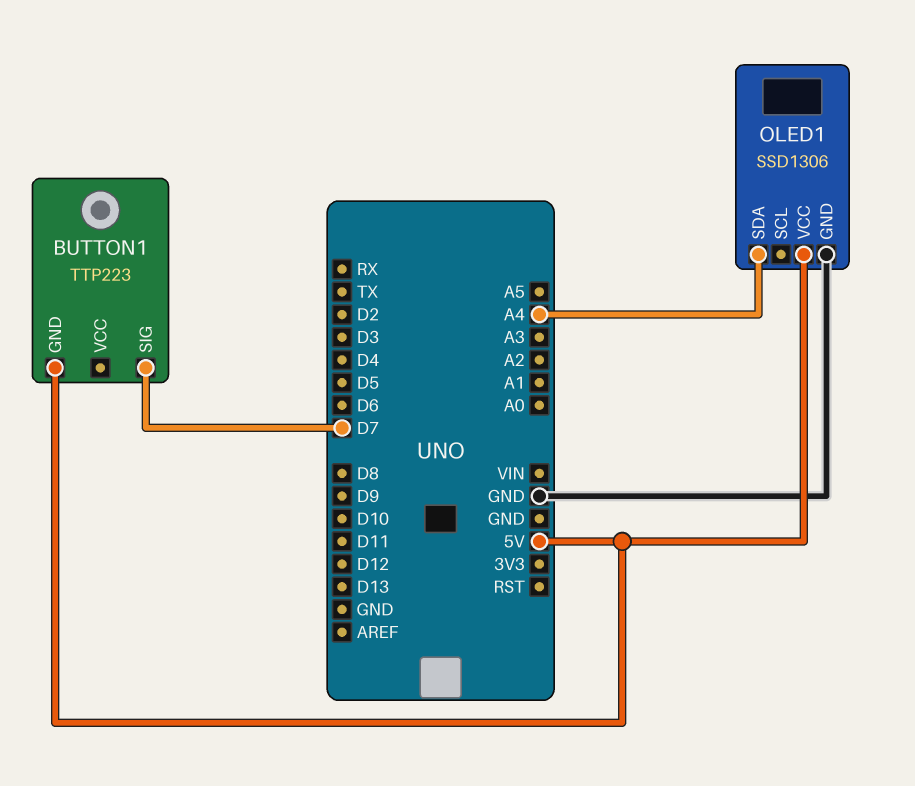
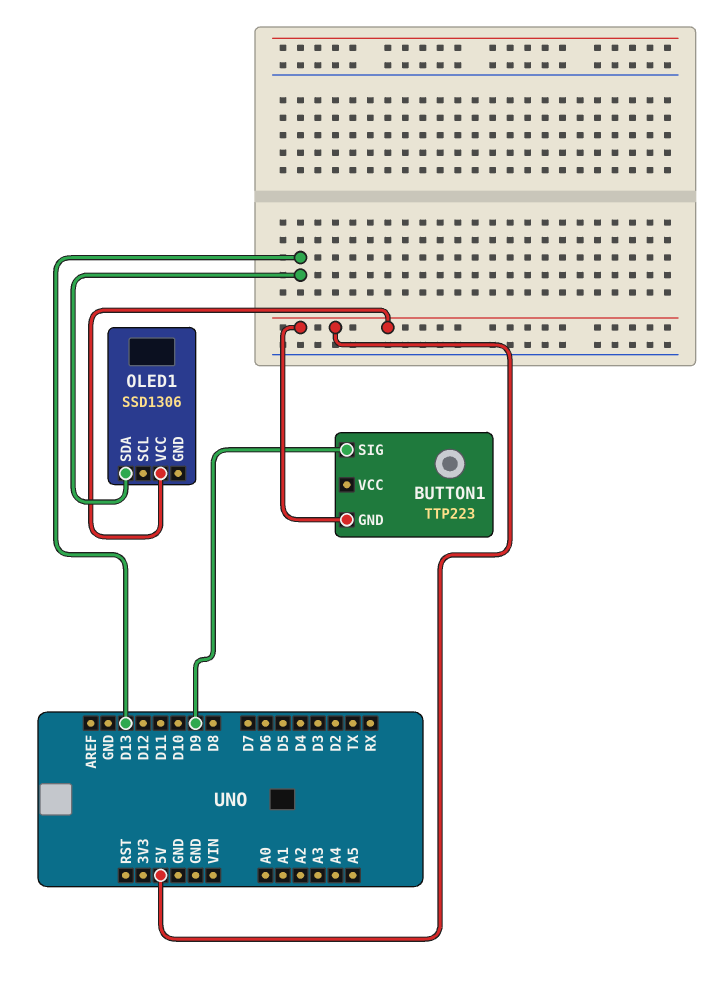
BUTTON1 pin SIG: D7 -> D9
OLED1 pin GND: GND -> none
OLED1 pin SDA: A4 -> D13

